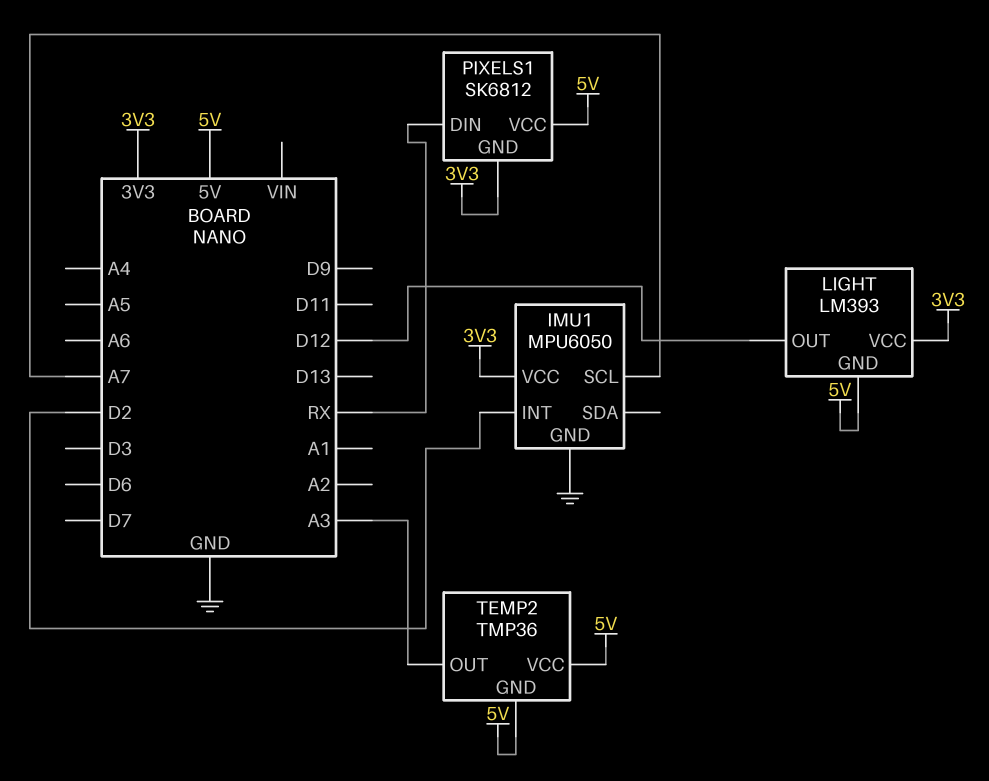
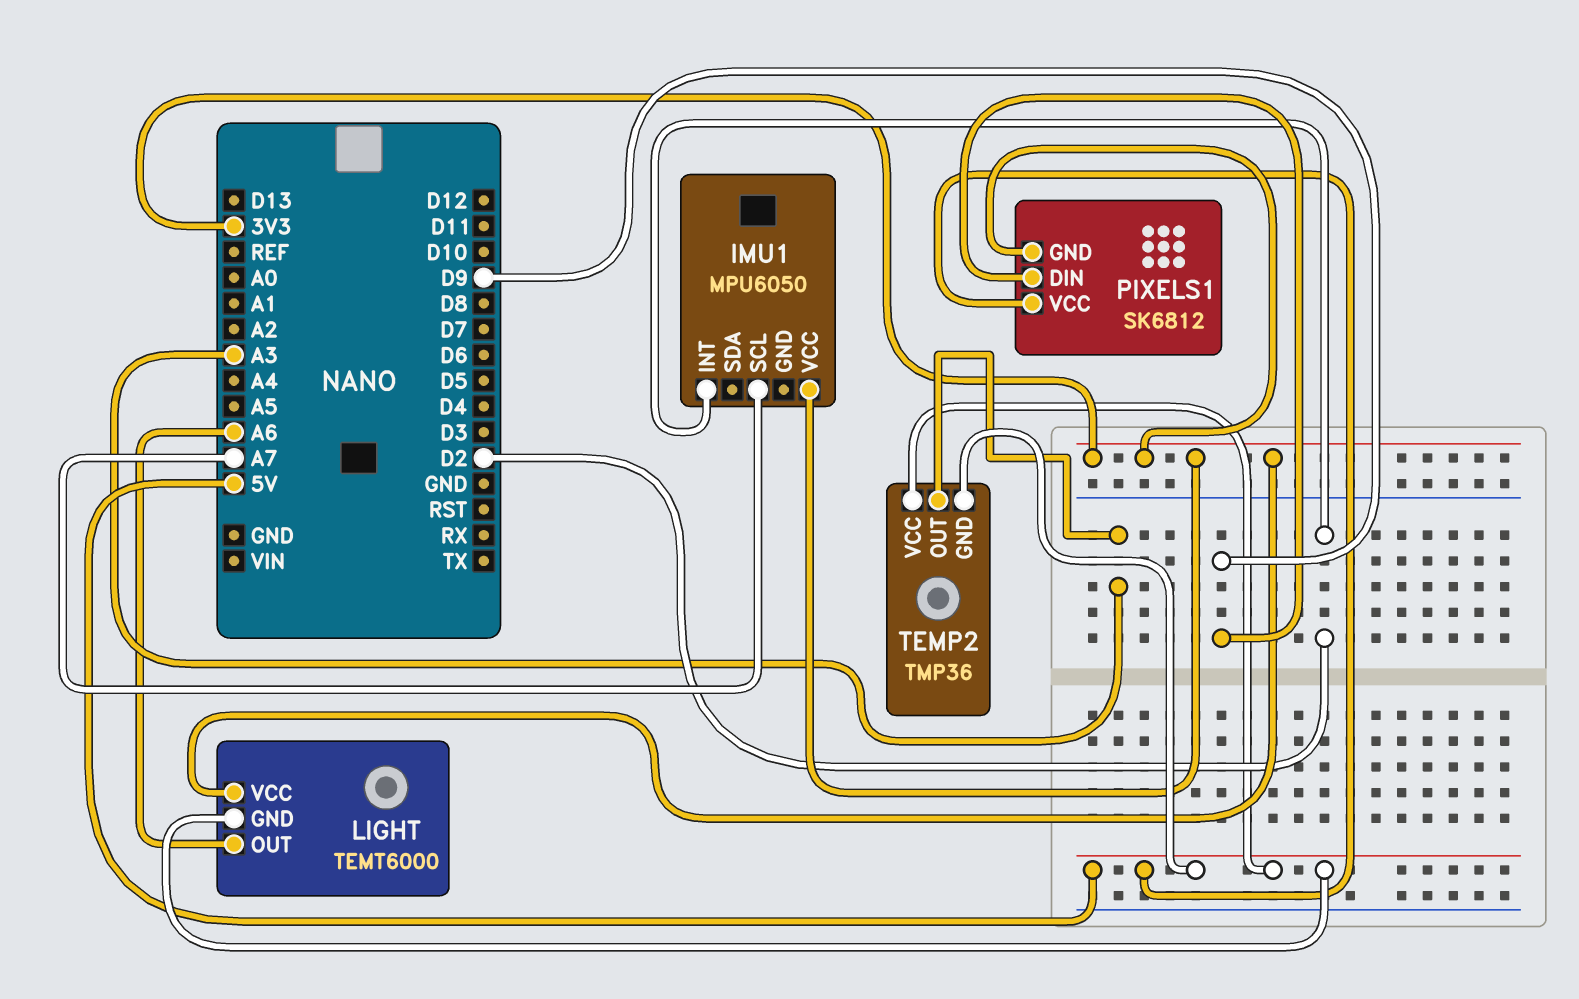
IMU1 pin GND: GND -> none
LIGHT: LM393 -> TEMT6000
LIGHT pin OUT: D12 -> A6
PIXELS1 pin DIN: RX -> D9

